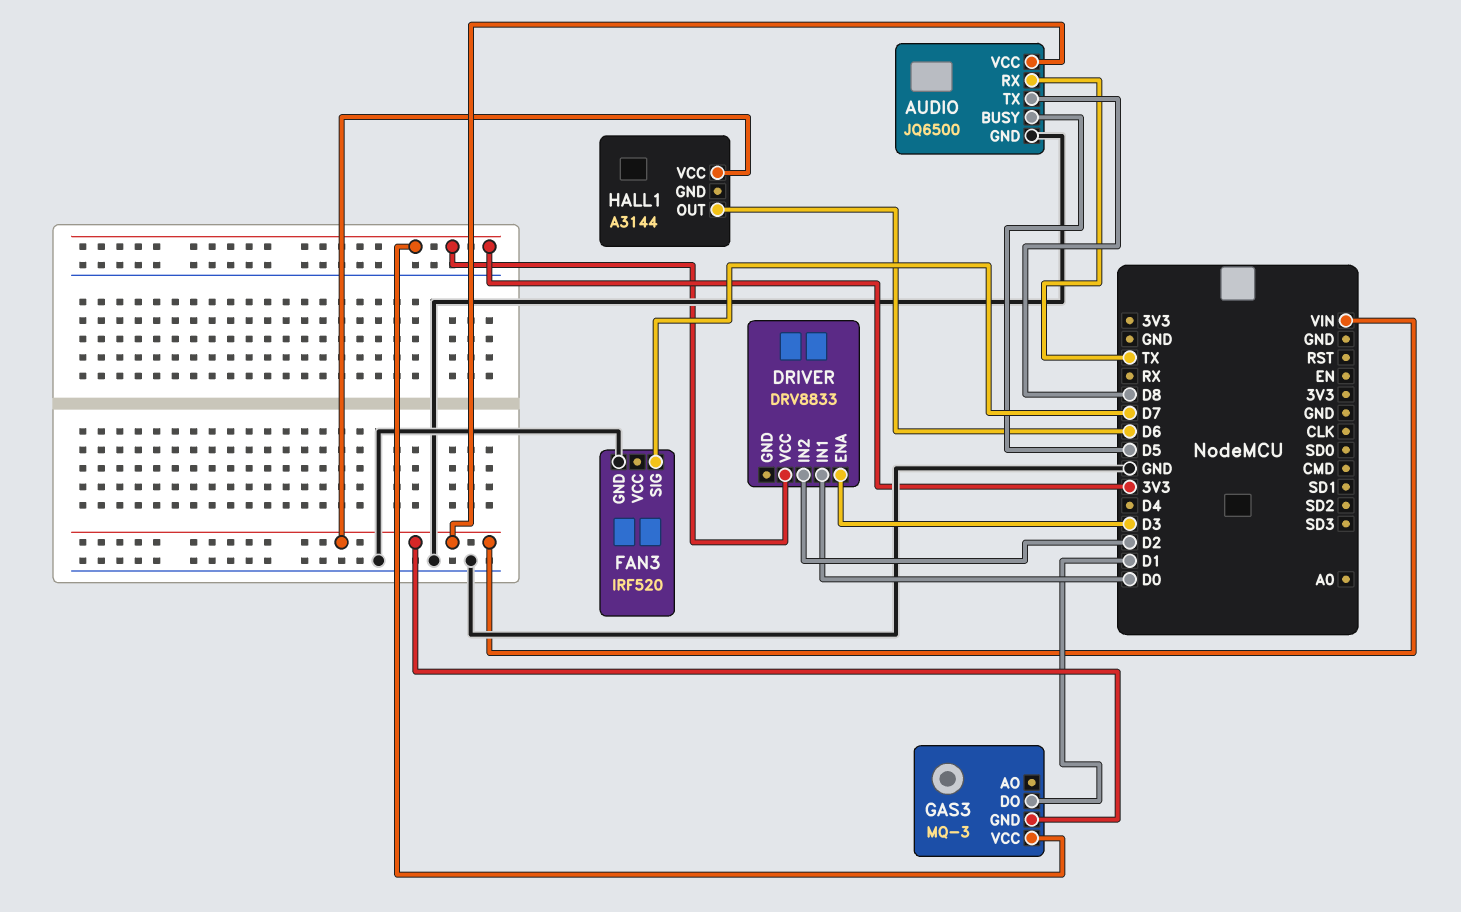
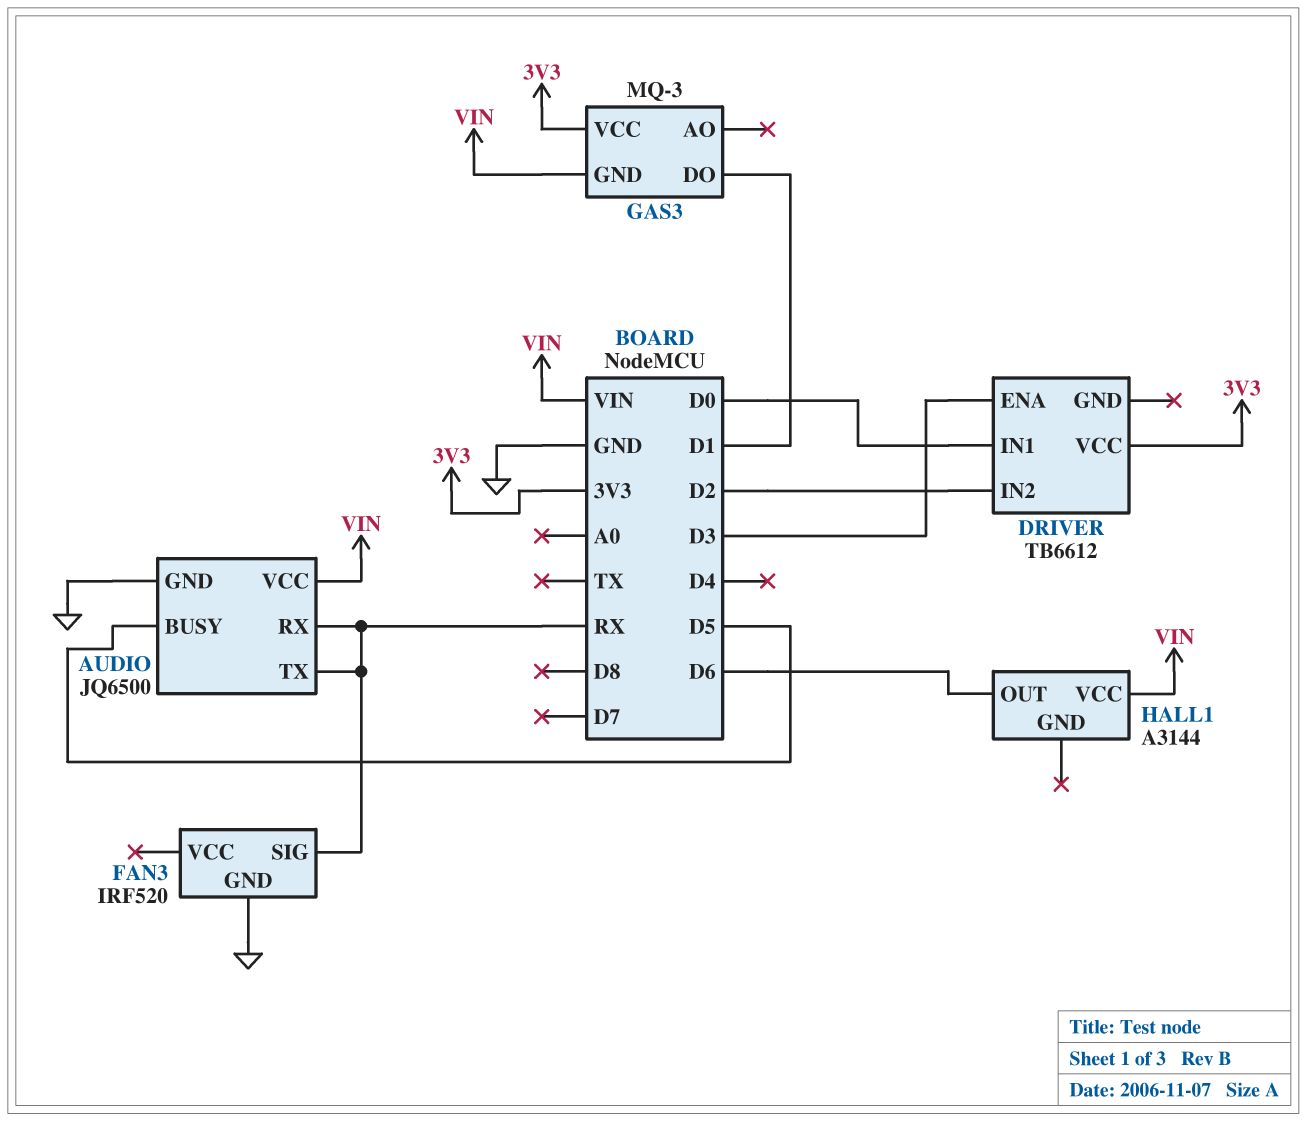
AUDIO pin RX: TX -> RX
AUDIO pin TX: D8 -> RX
DRIVER: DRV8833 -> TB6612
FAN3 pin SIG: D7 -> RX

